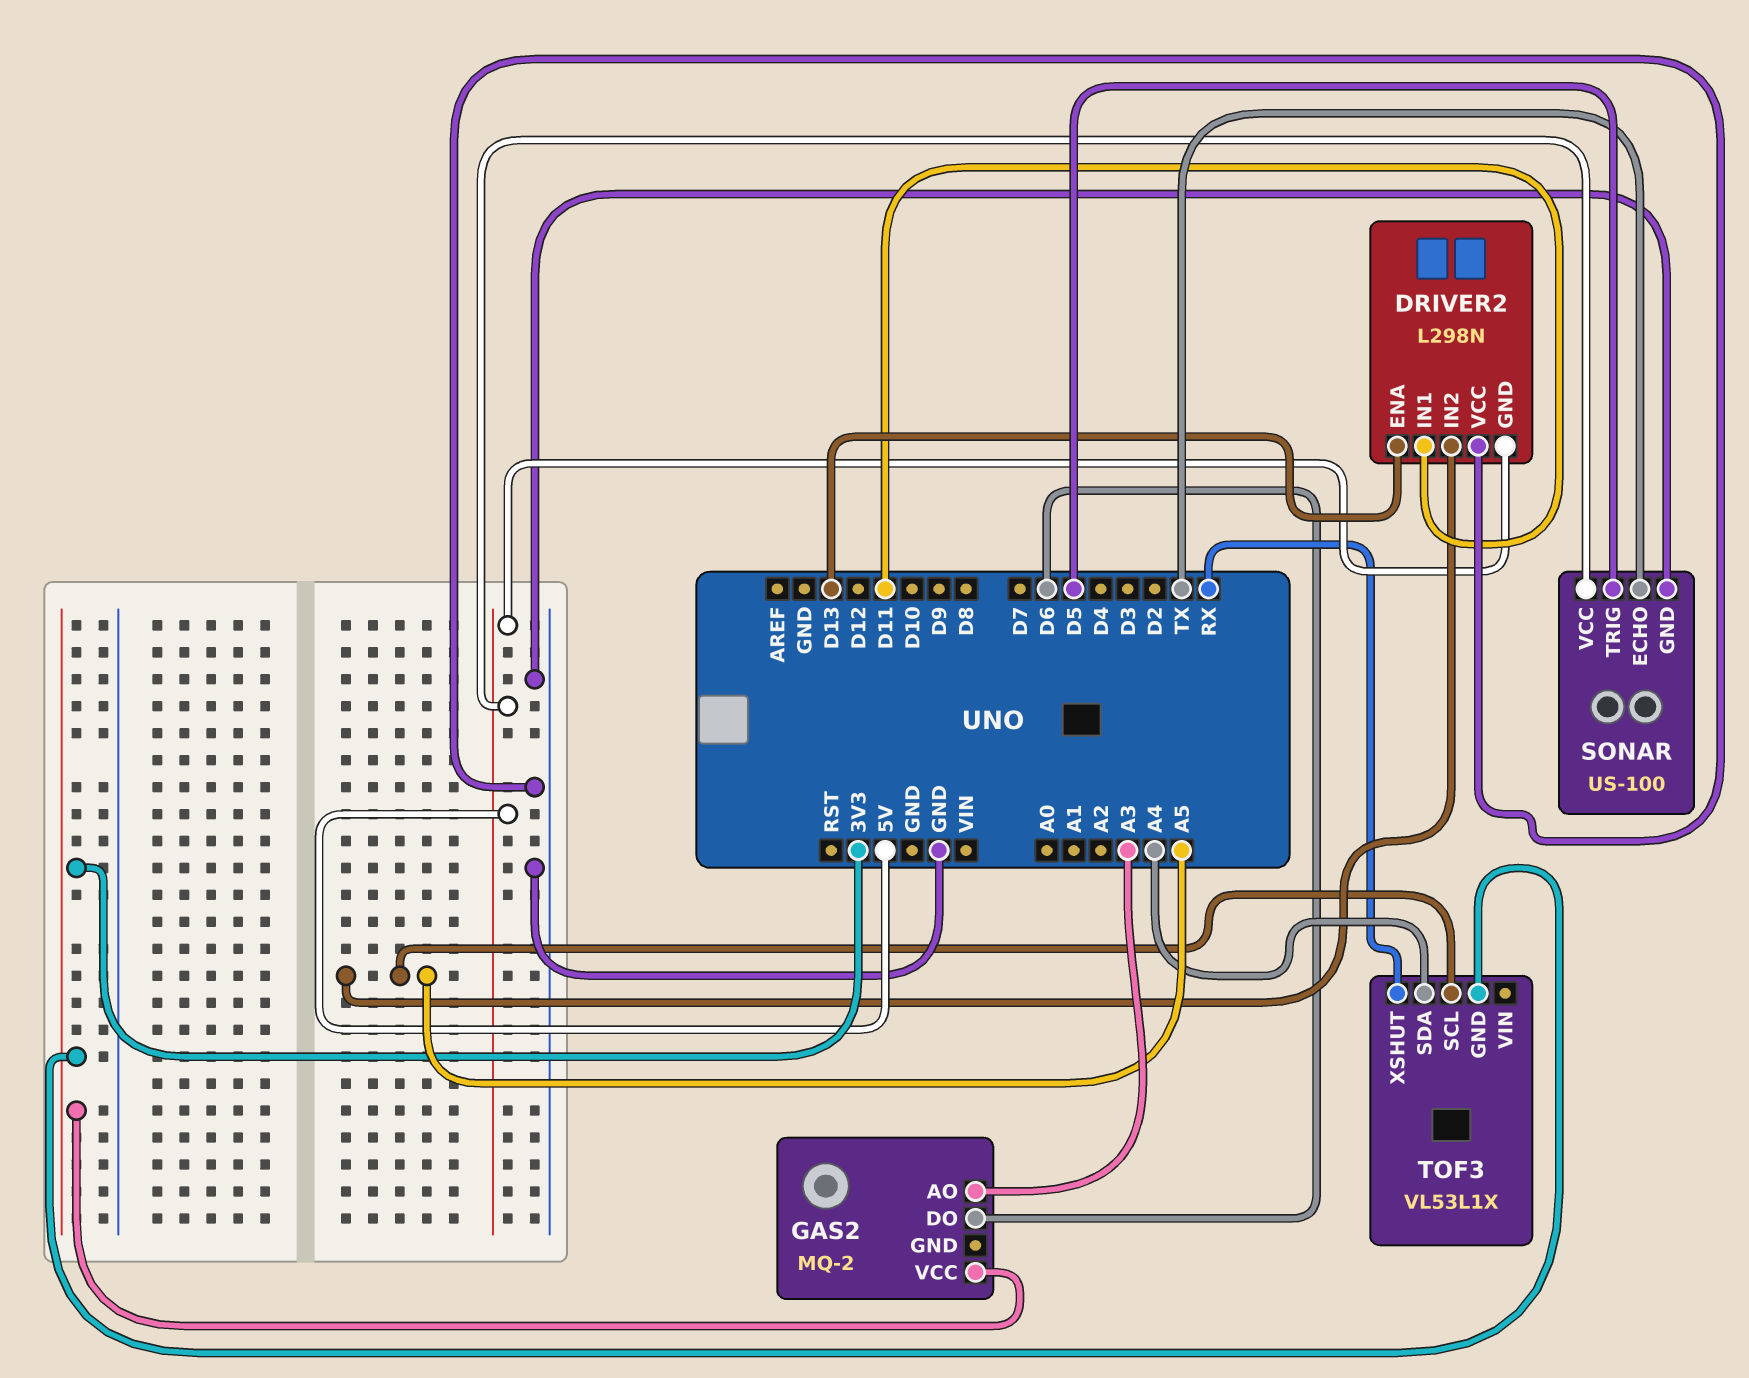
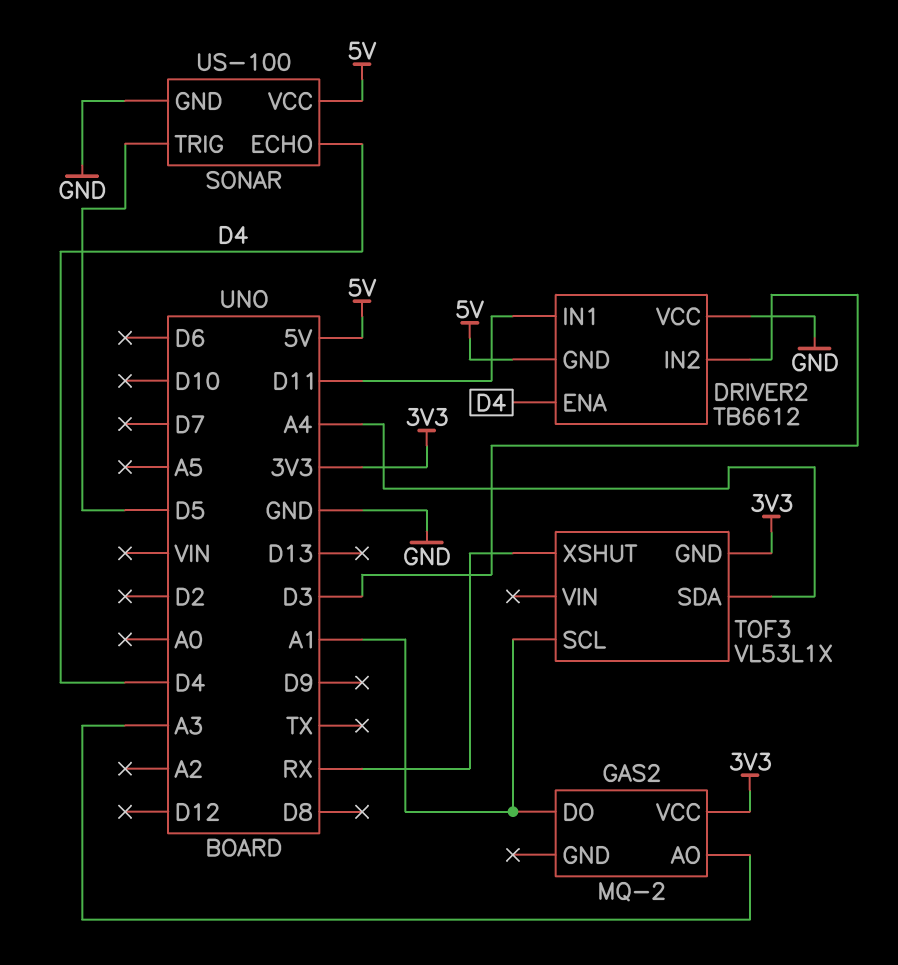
DRIVER2: L298N -> TB6612
DRIVER2 pin ENA: D13 -> D4
DRIVER2 pin IN2: A5 -> D3
GAS2 pin DO: D6 -> A1
SONAR pin ECHO: TX -> D4
TOF3 pin SCL: A5 -> A1

